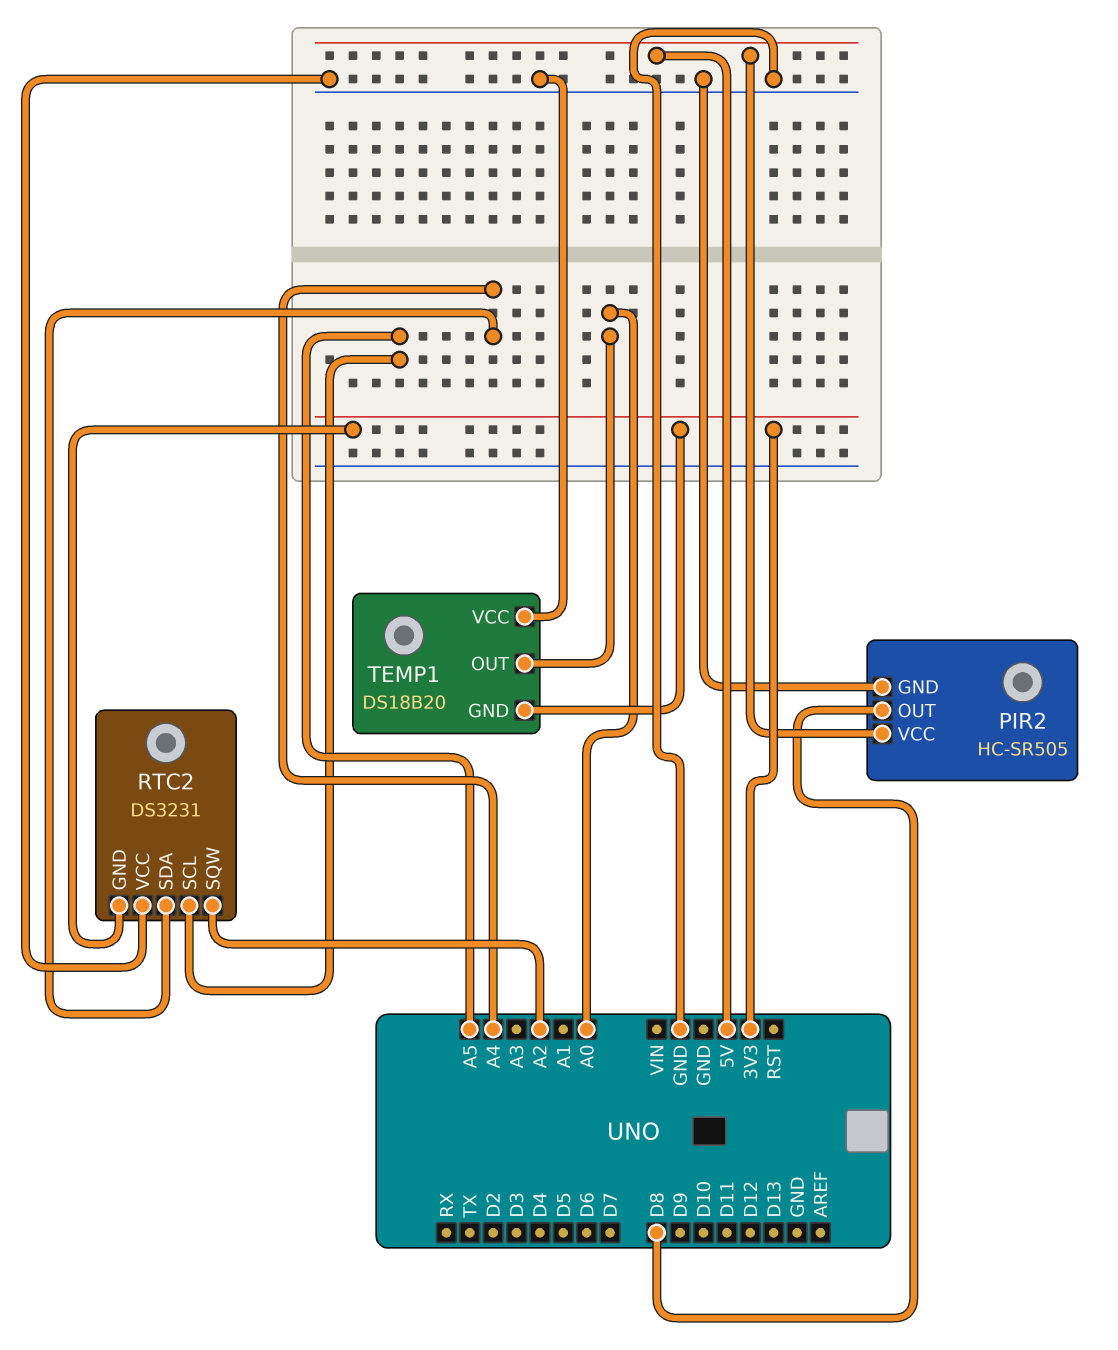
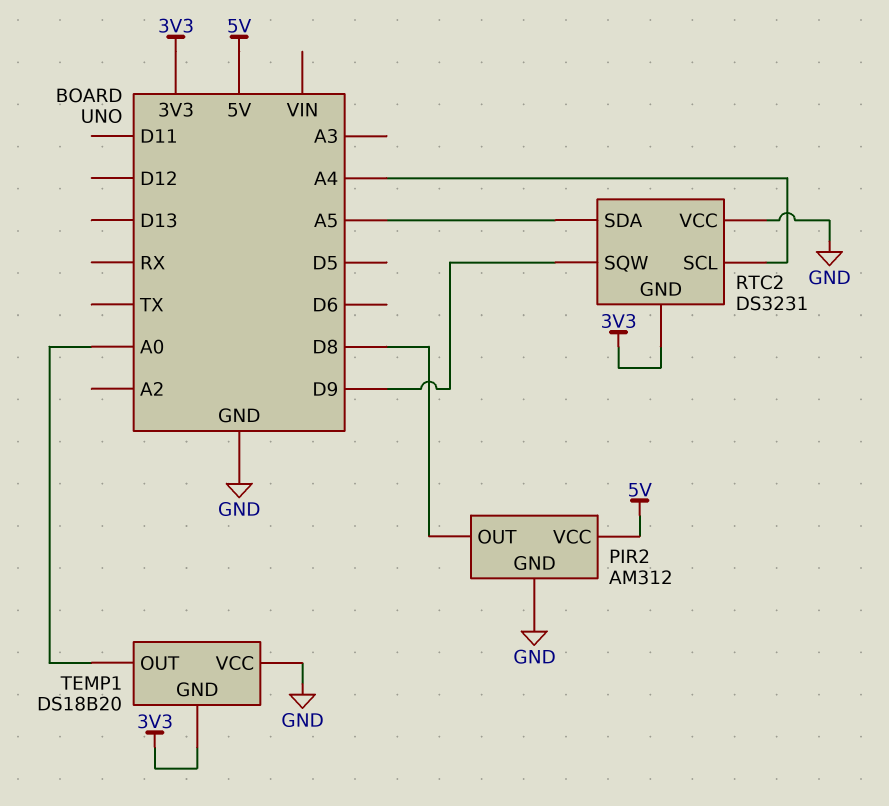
PIR2: HC-SR505 -> AM312
RTC2 pin SCL: A5 -> A4
RTC2 pin SDA: A4 -> A5
RTC2 pin SQW: A2 -> D9

